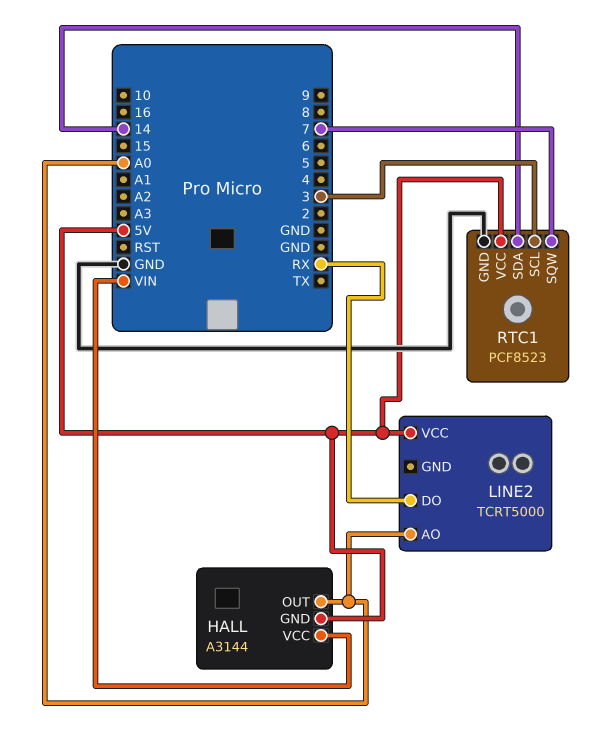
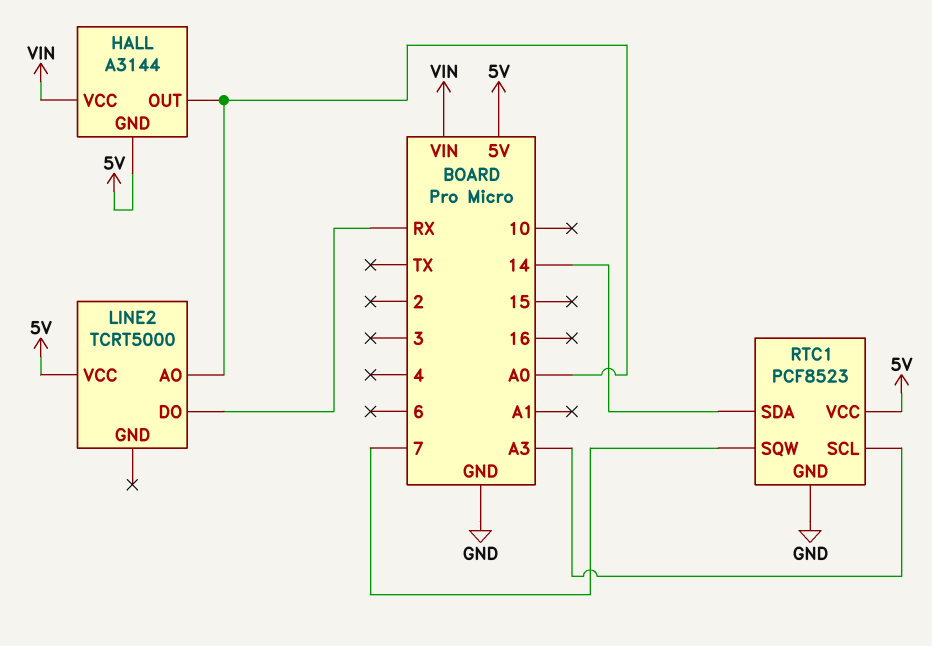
RTC1 pin SCL: 3 -> A3

